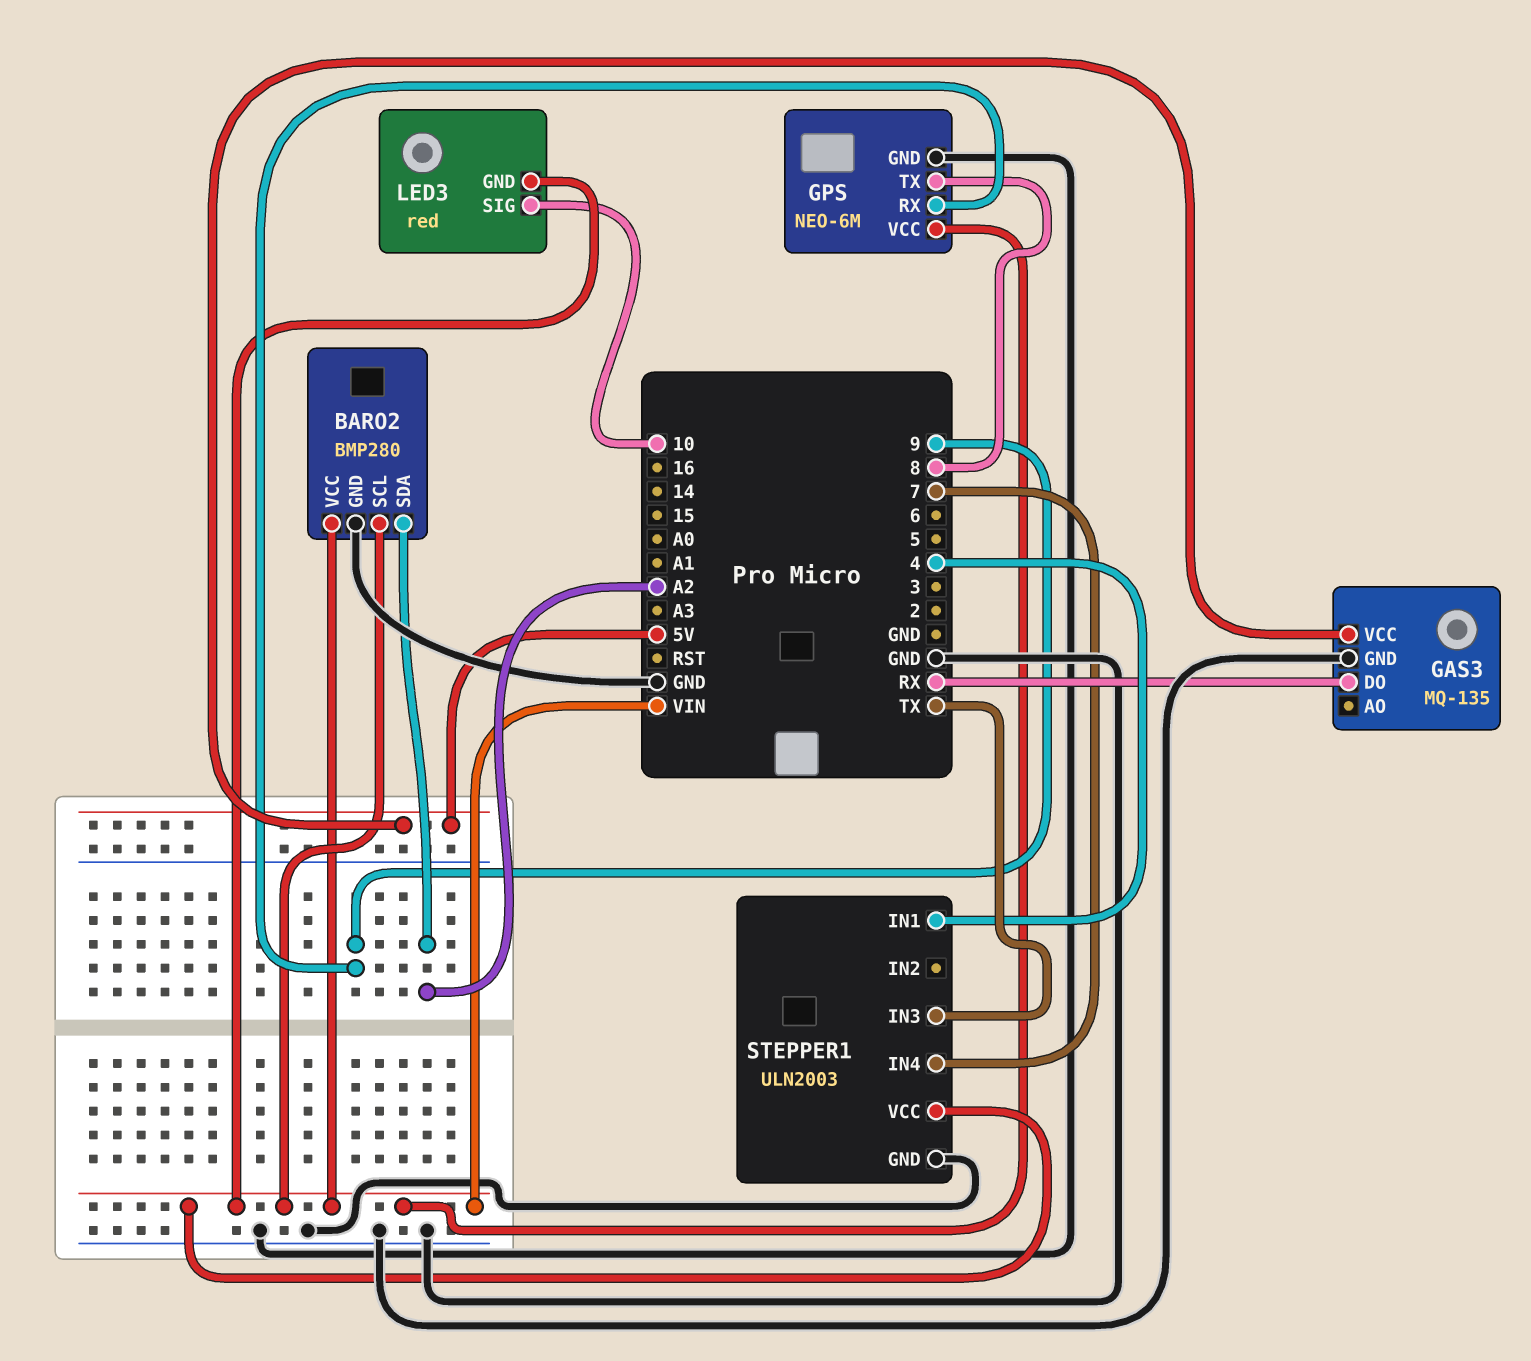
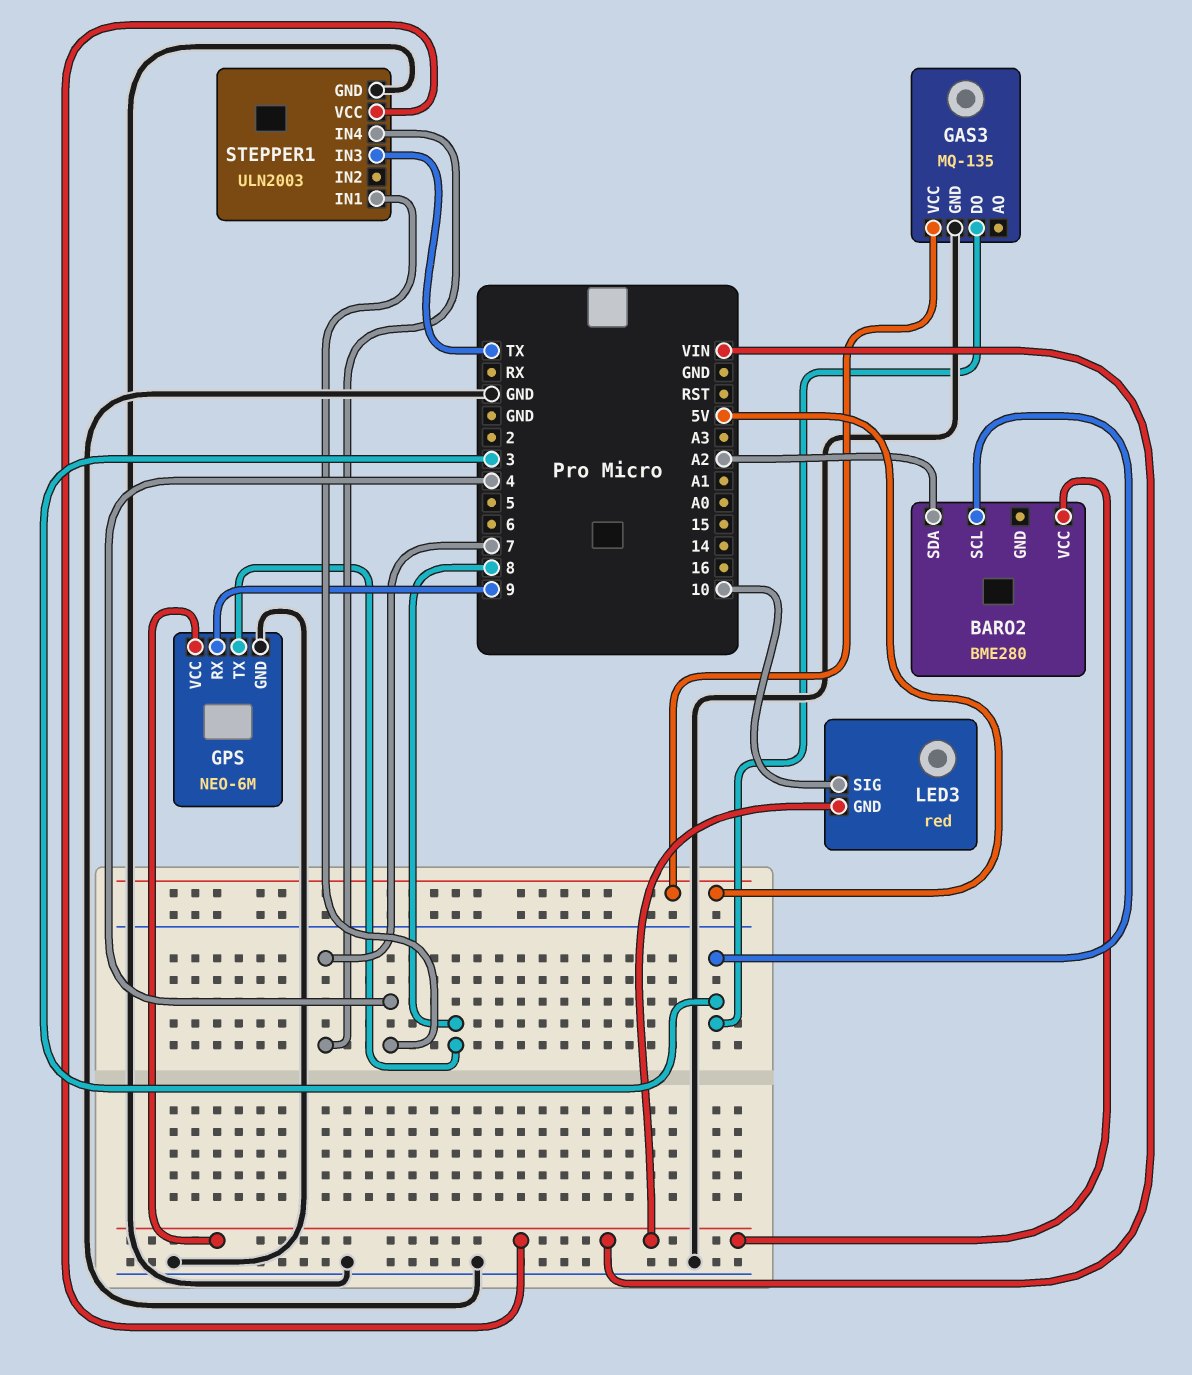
BARO2: BMP280 -> BME280
BARO2 pin GND: GND -> none
BARO2 pin SCL: VIN -> 3
GAS3 pin DO: RX -> 3

